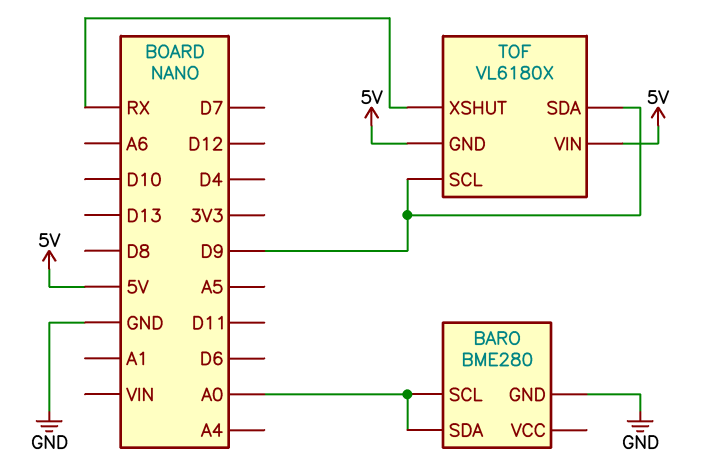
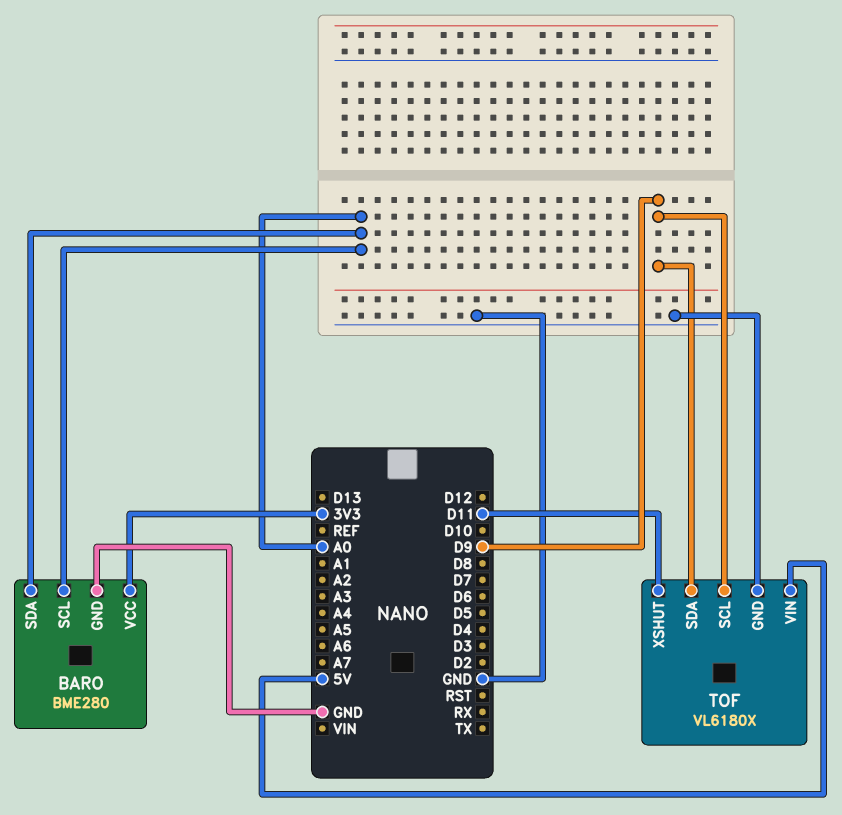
BARO pin VCC: none -> 3V3
TOF pin GND: 5V -> GND
TOF pin XSHUT: RX -> D11

